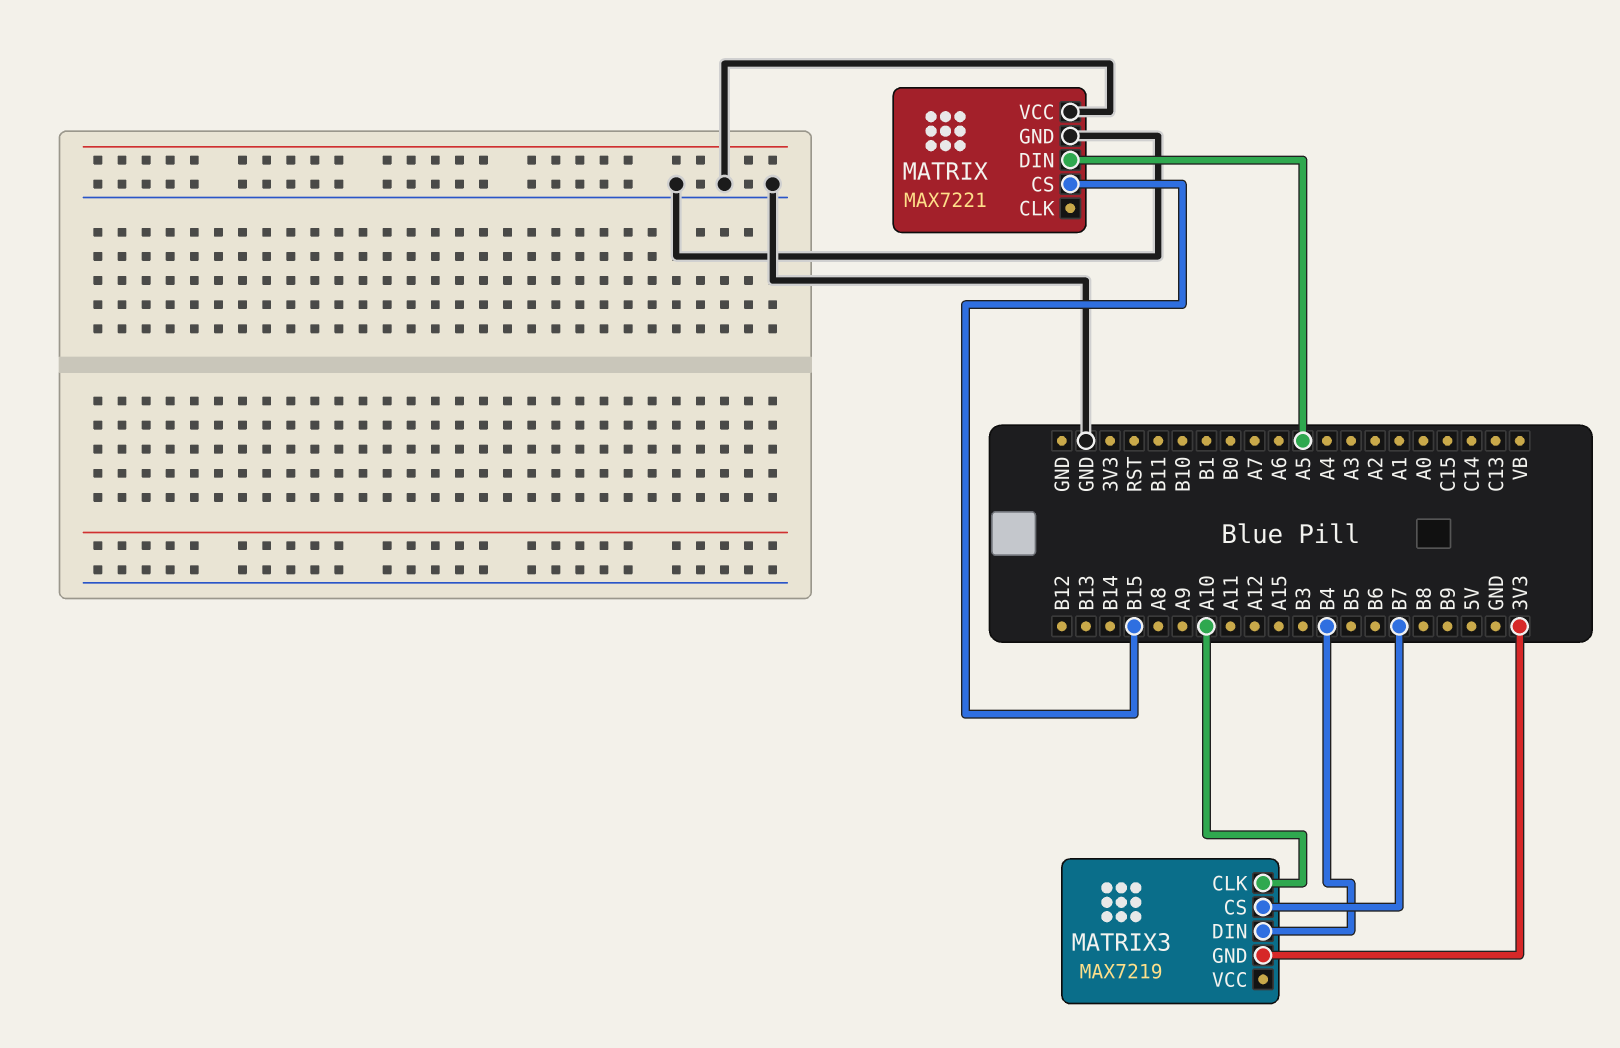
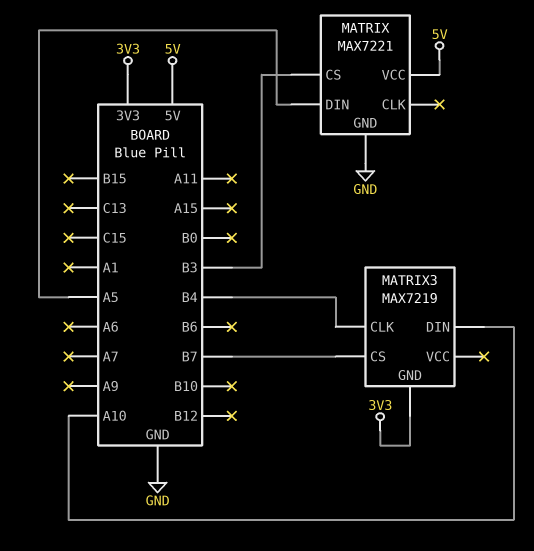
MATRIX pin CS: B15 -> B3
MATRIX pin VCC: GND -> 5V
MATRIX3 pin CLK: A10 -> B4
MATRIX3 pin DIN: B4 -> A10

